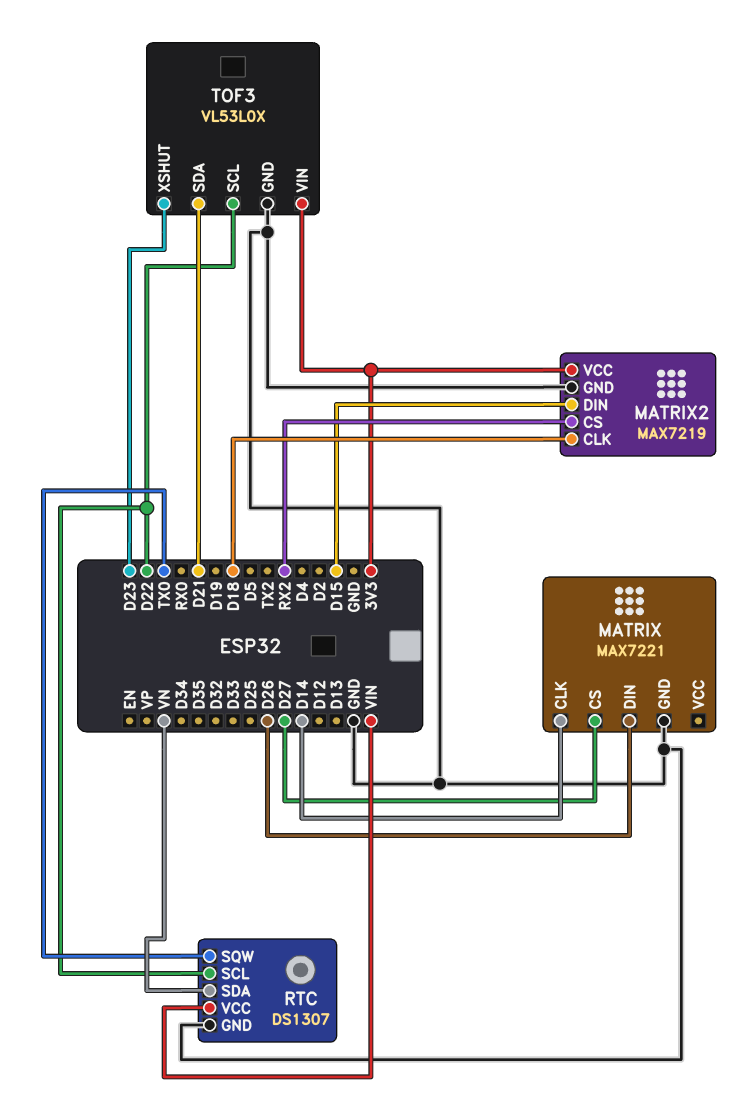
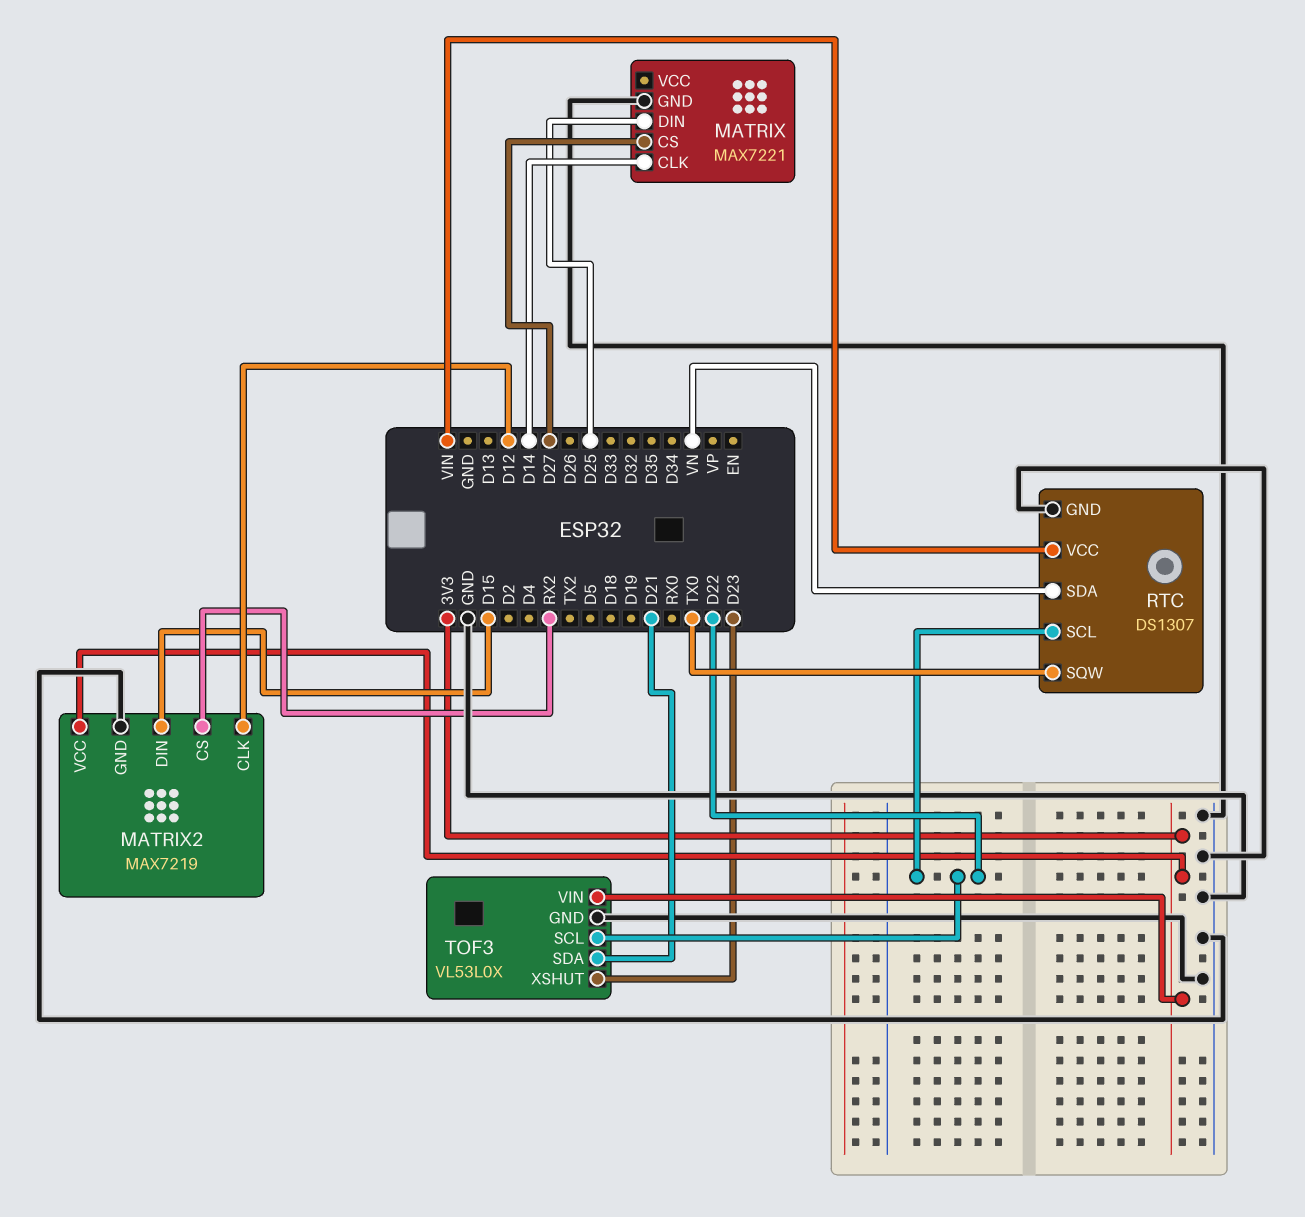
MATRIX pin DIN: D26 -> D25
MATRIX2 pin CLK: D18 -> D12

